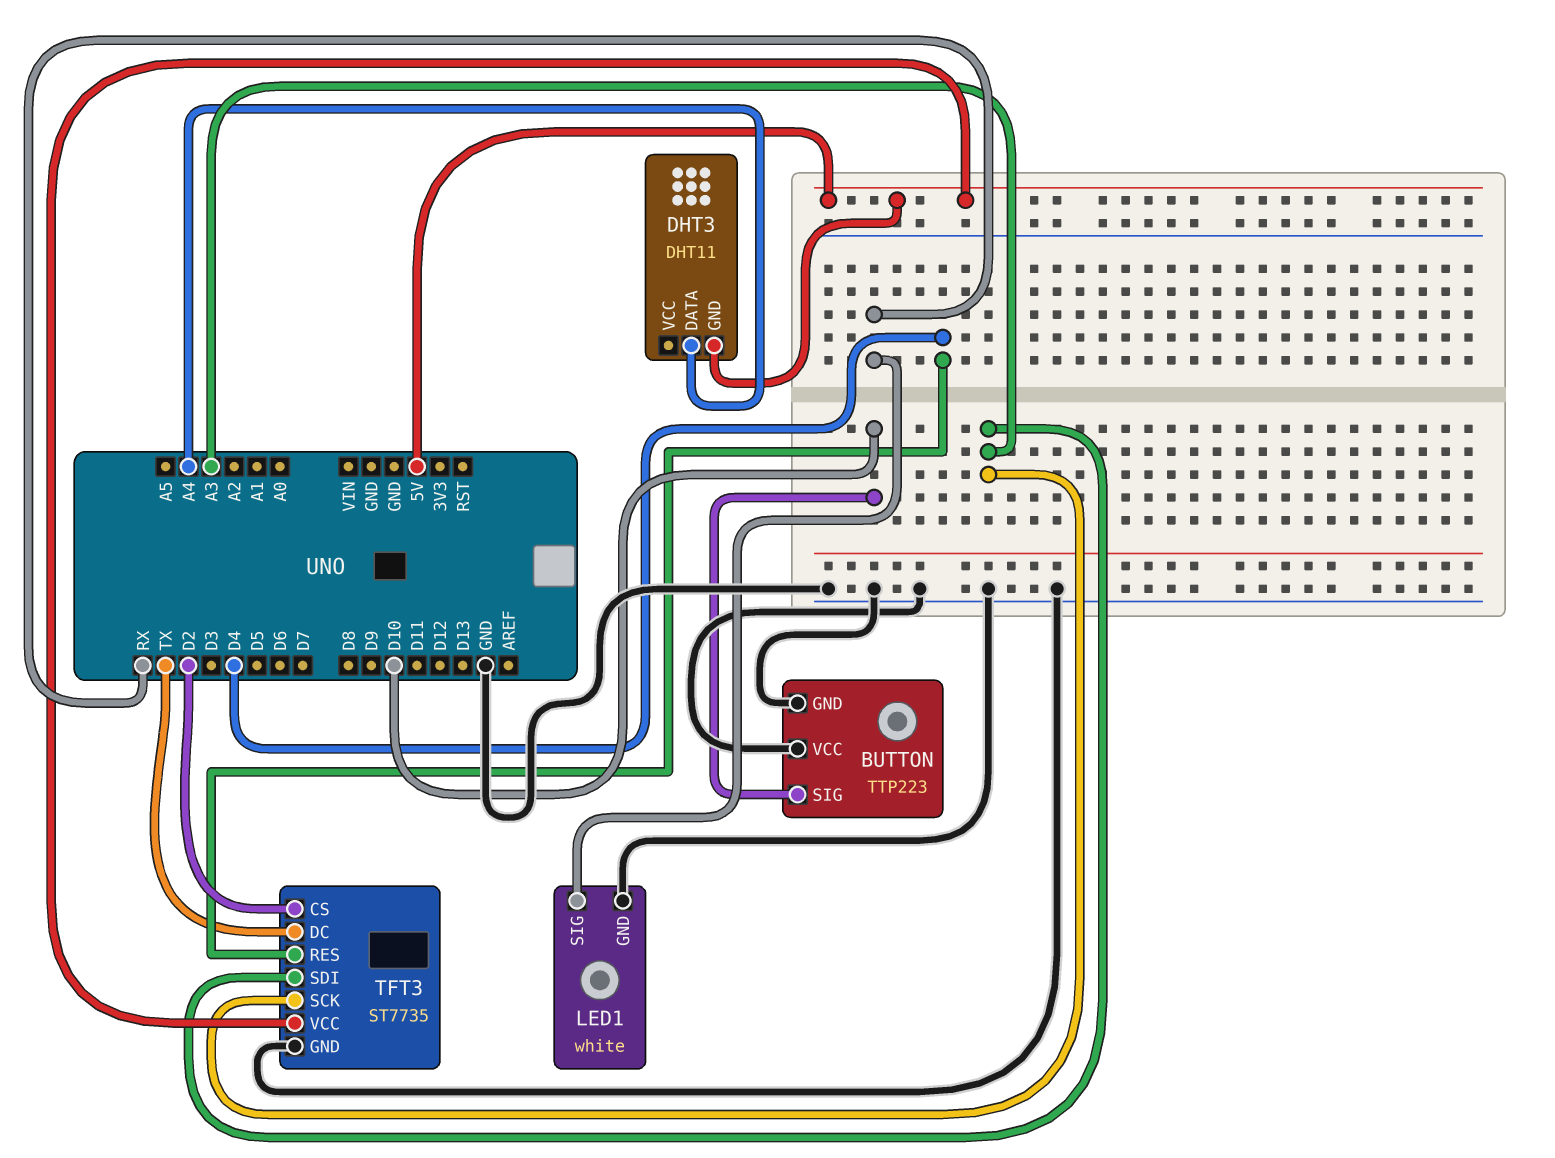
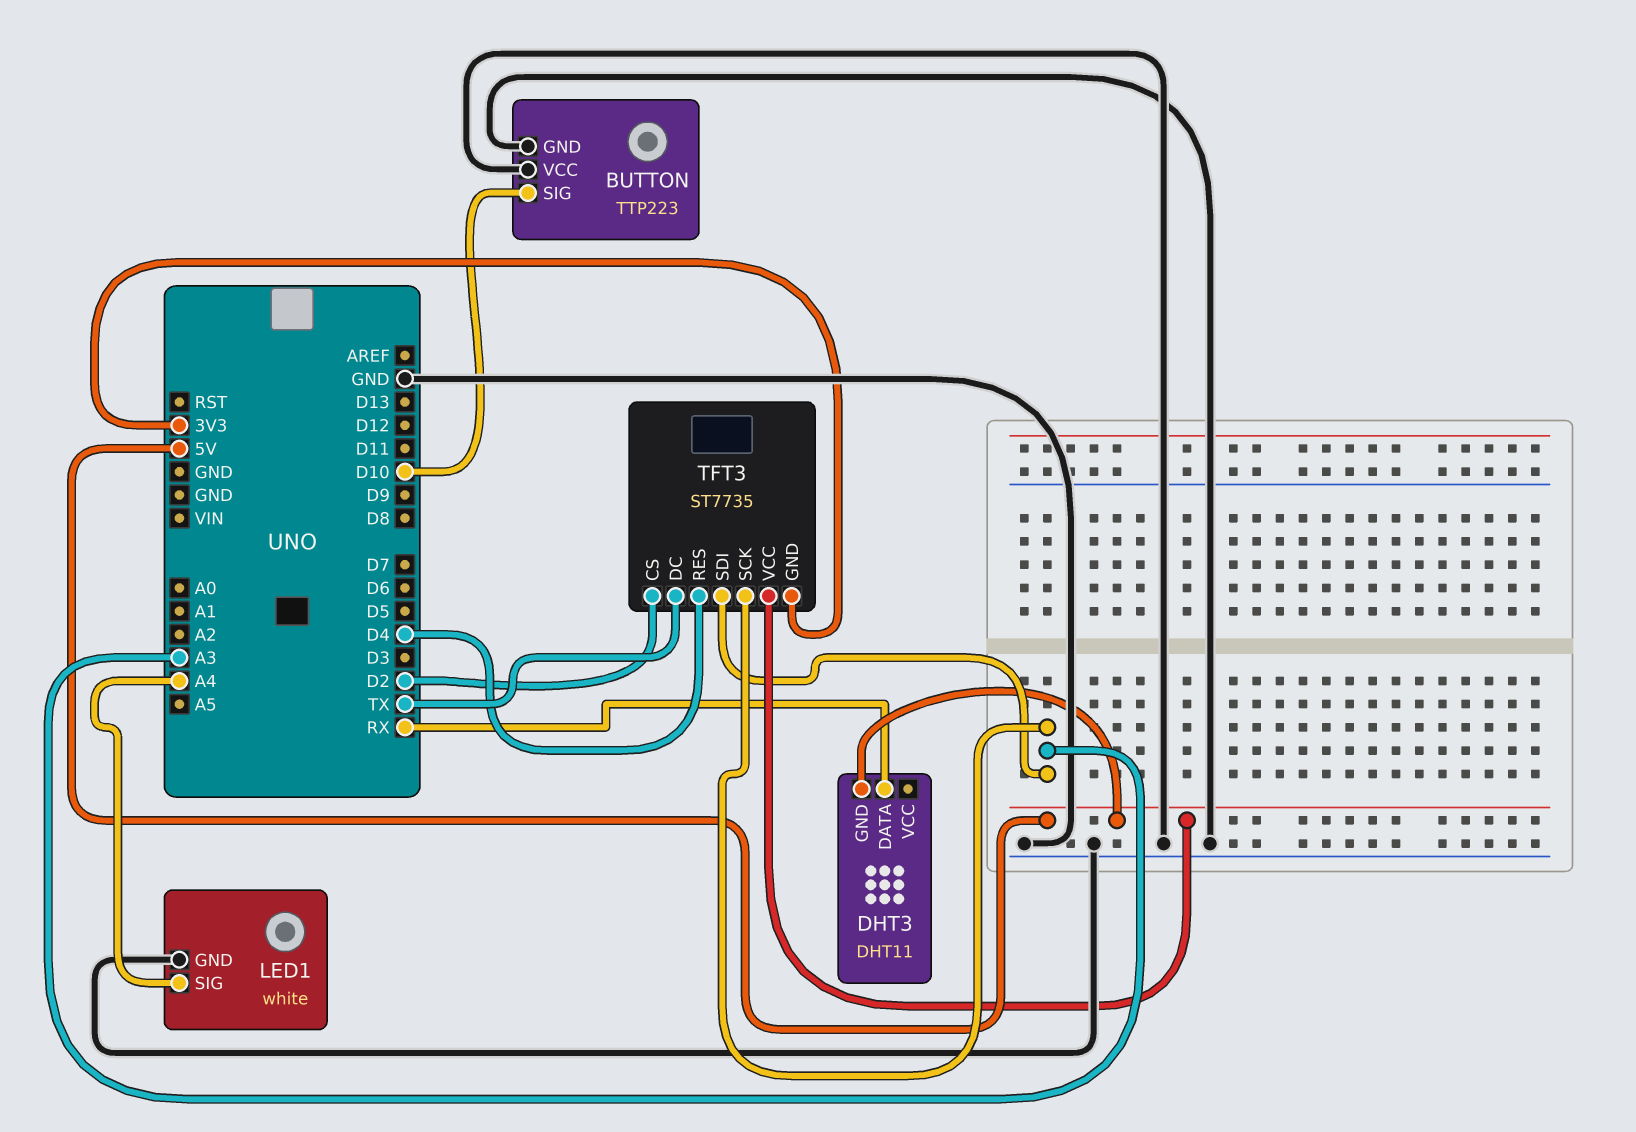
DHT3 pin DATA: A4 -> RX
LED1 pin SIG: RX -> A4
TFT3 pin GND: GND -> 3V3

